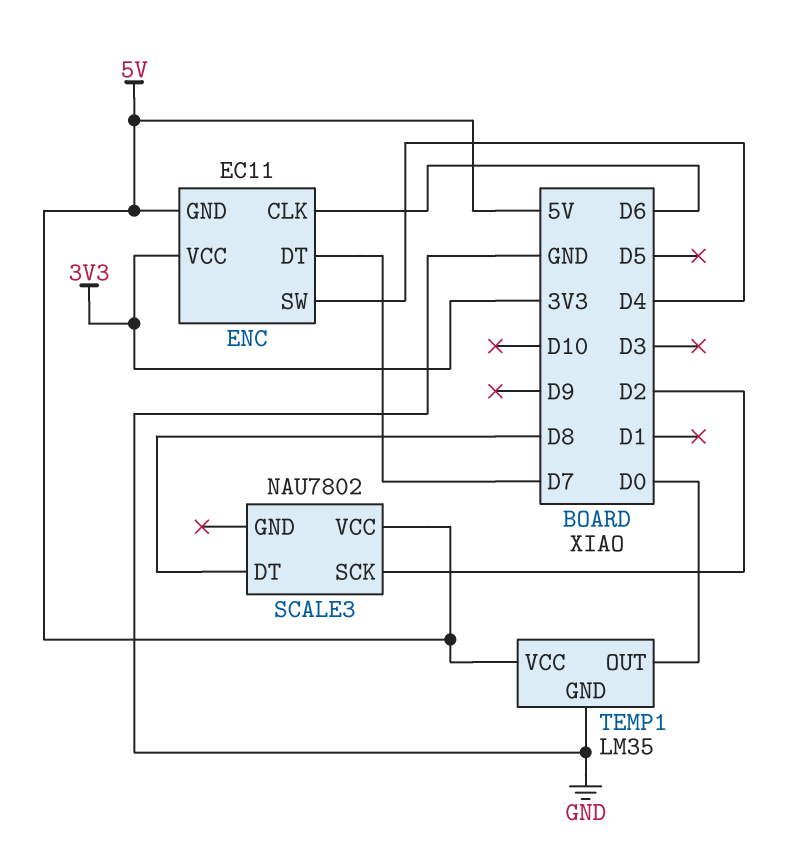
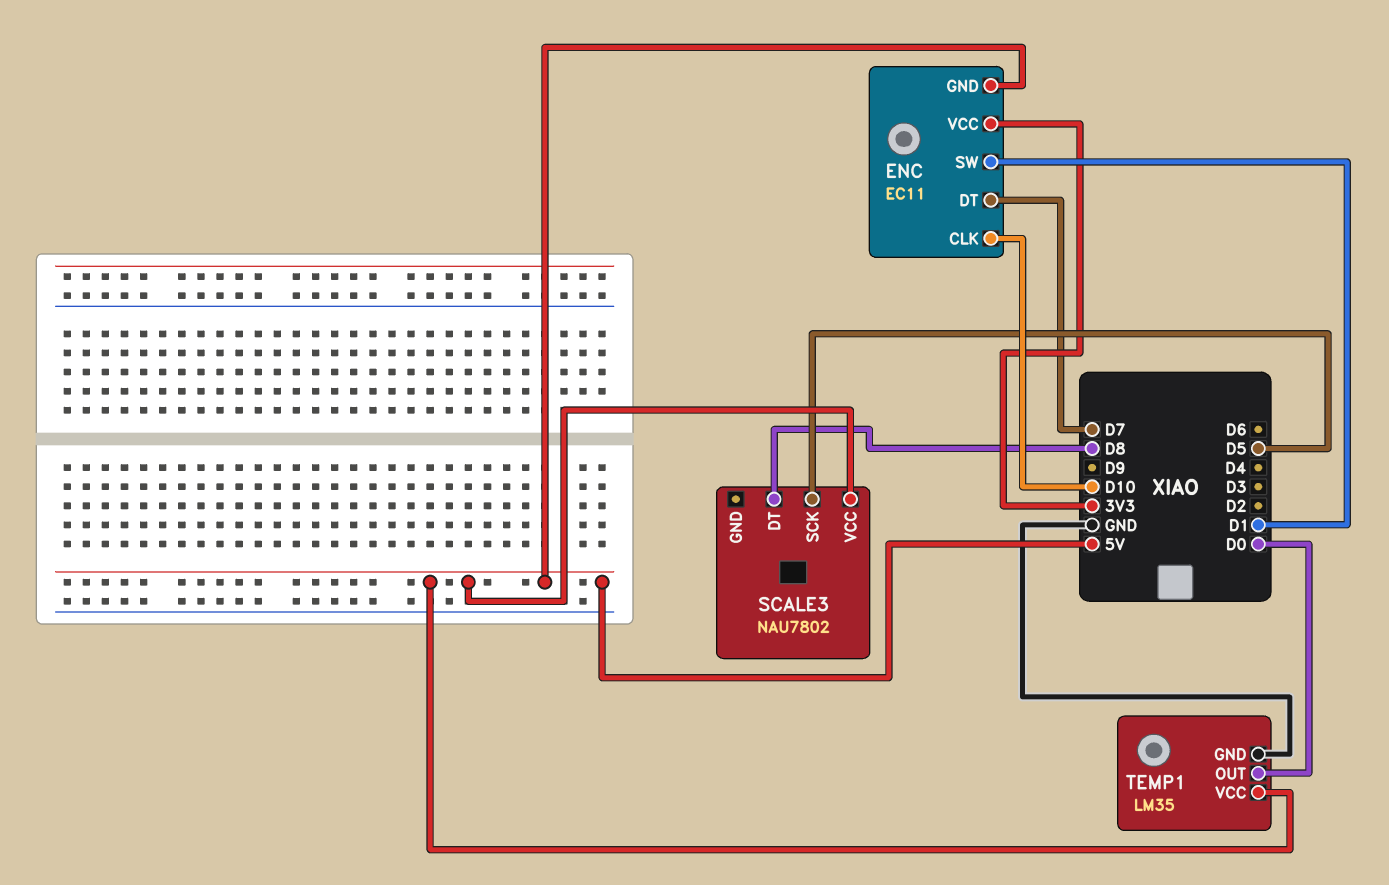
ENC pin CLK: D6 -> D10
ENC pin SW: D4 -> D1
SCALE3 pin SCK: D2 -> D5

